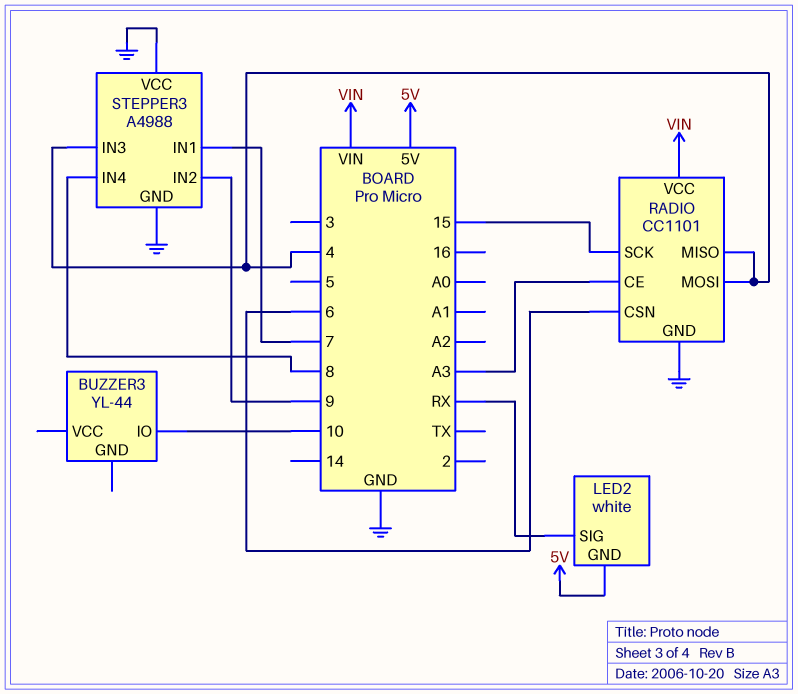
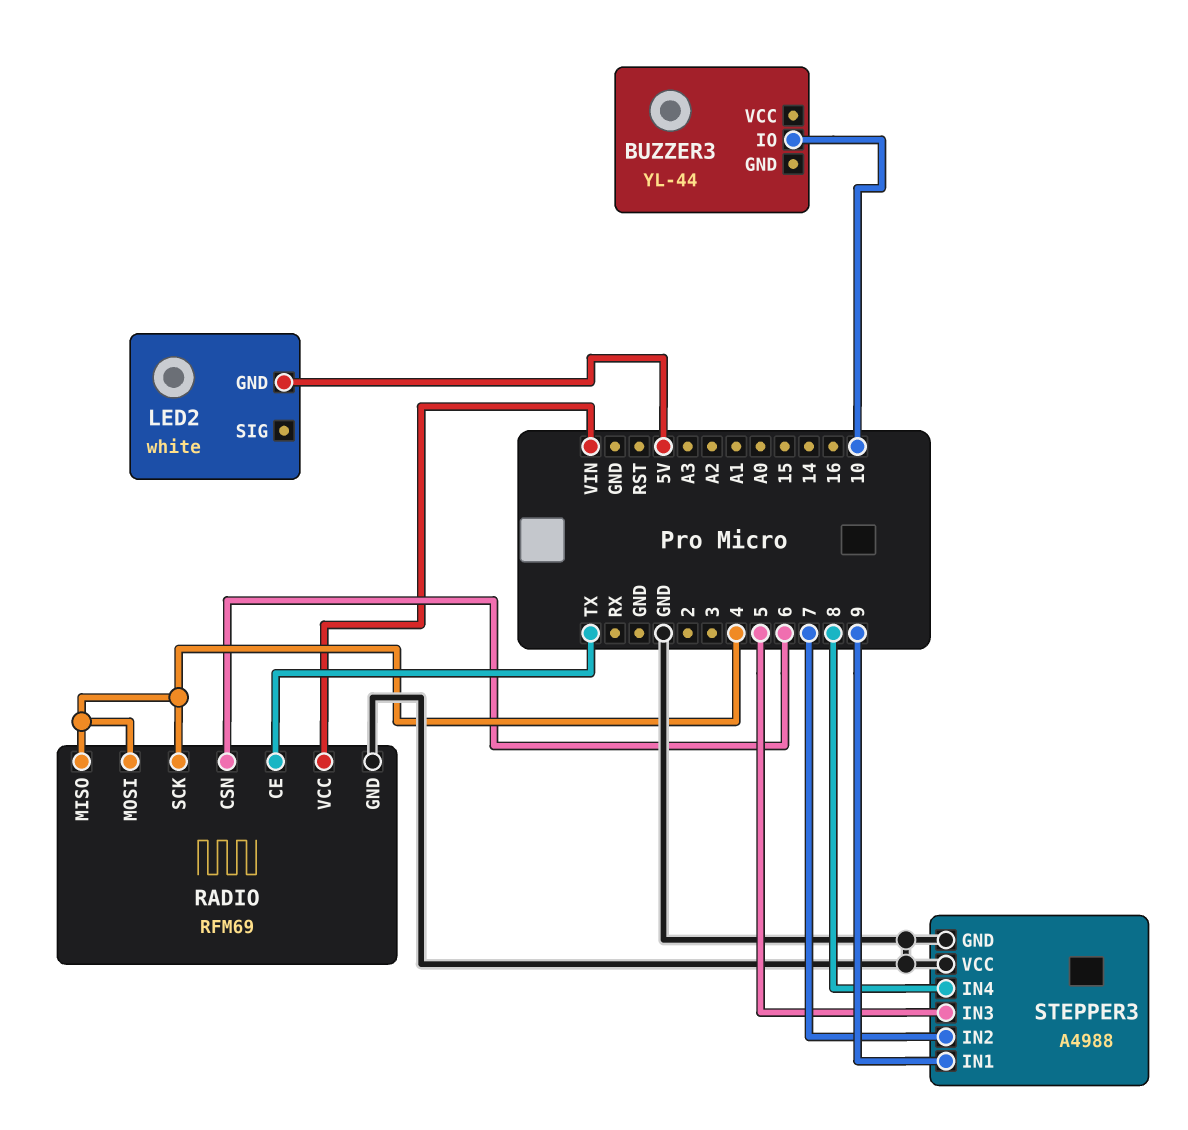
LED2 pin SIG: RX -> none
RADIO: CC1101 -> RFM69
RADIO pin CE: A3 -> TX
RADIO pin SCK: 15 -> 4
STEPPER3 pin IN1: 7 -> 9
STEPPER3 pin IN2: 9 -> 7
STEPPER3 pin IN3: 4 -> 5

